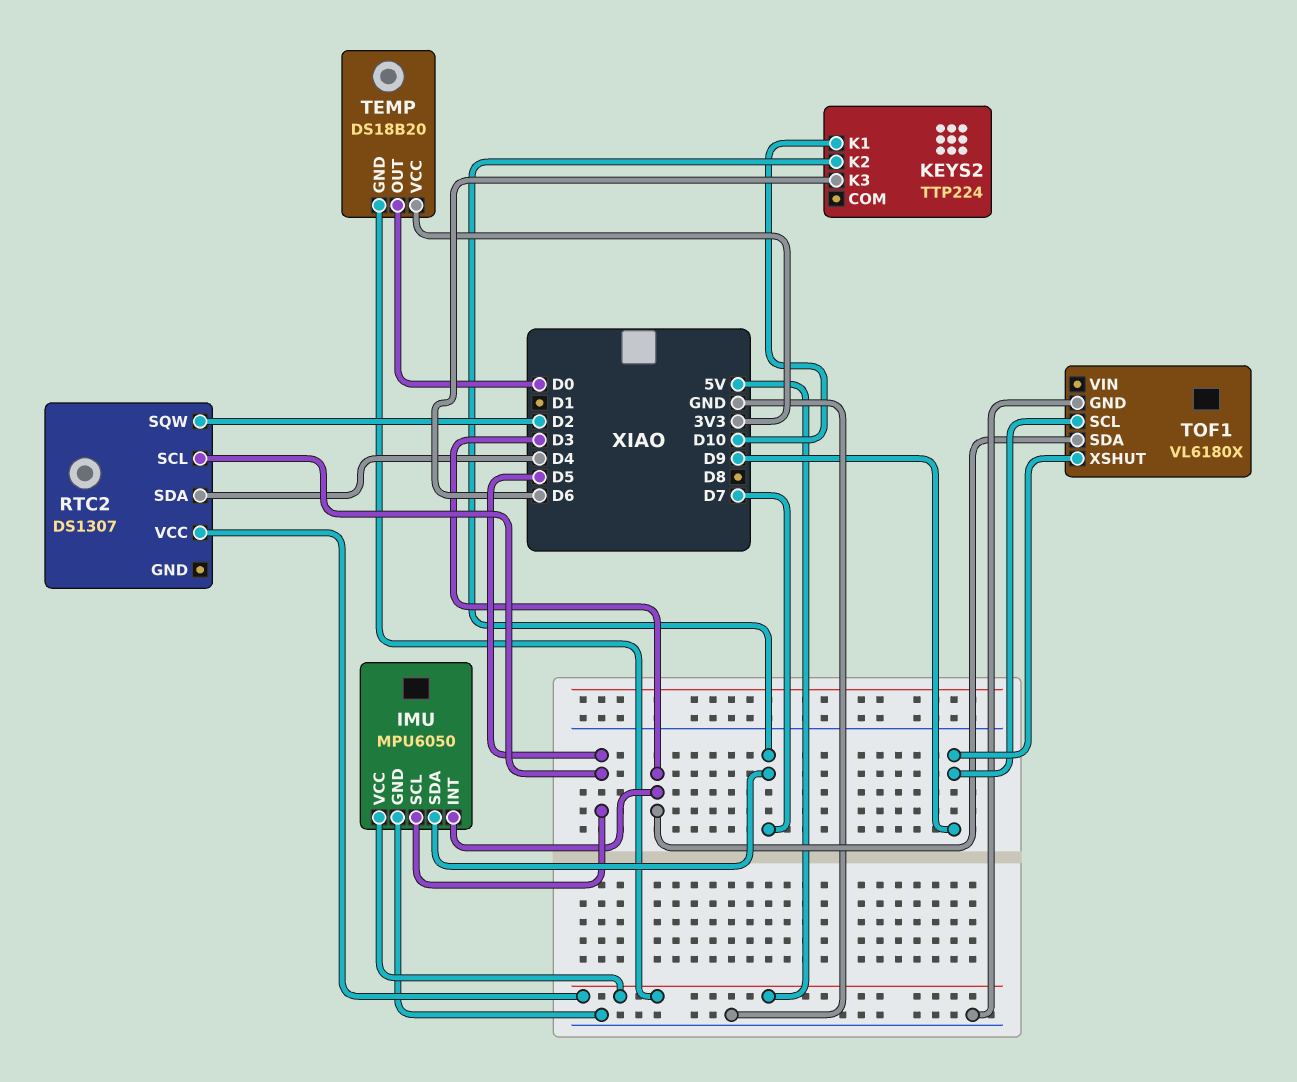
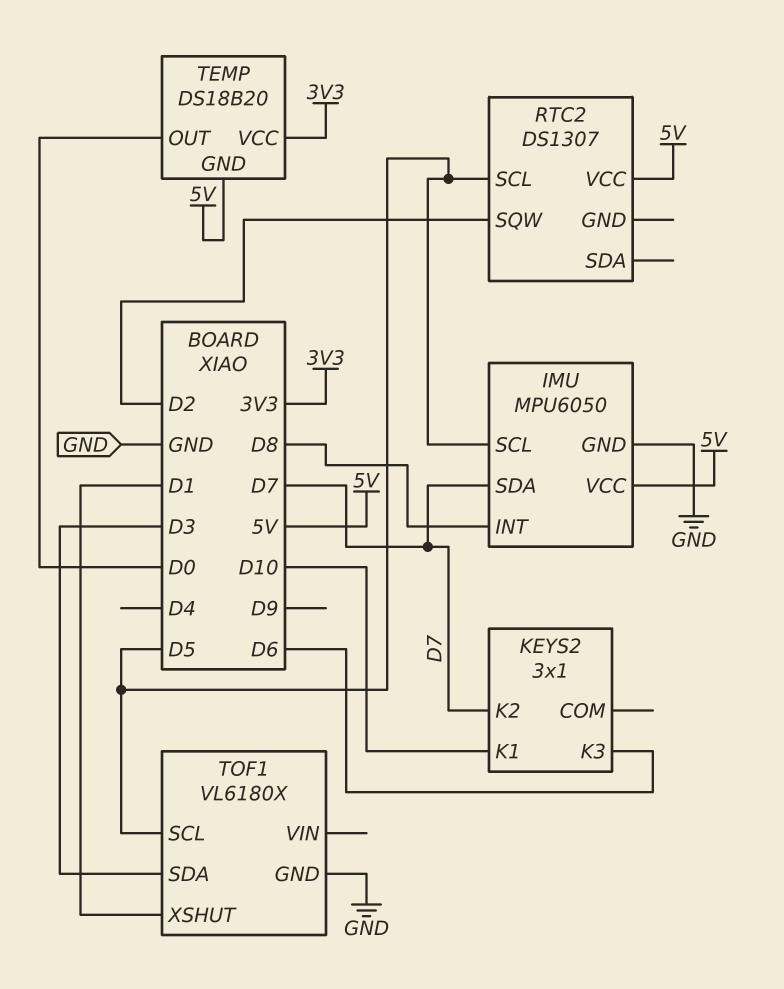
IMU pin INT: D3 -> D8
KEYS2: TTP224 -> 3x1
RTC2 pin SDA: D4 -> none
TOF1 pin SCL: D9 -> D5
TOF1 pin XSHUT: D9 -> D1

